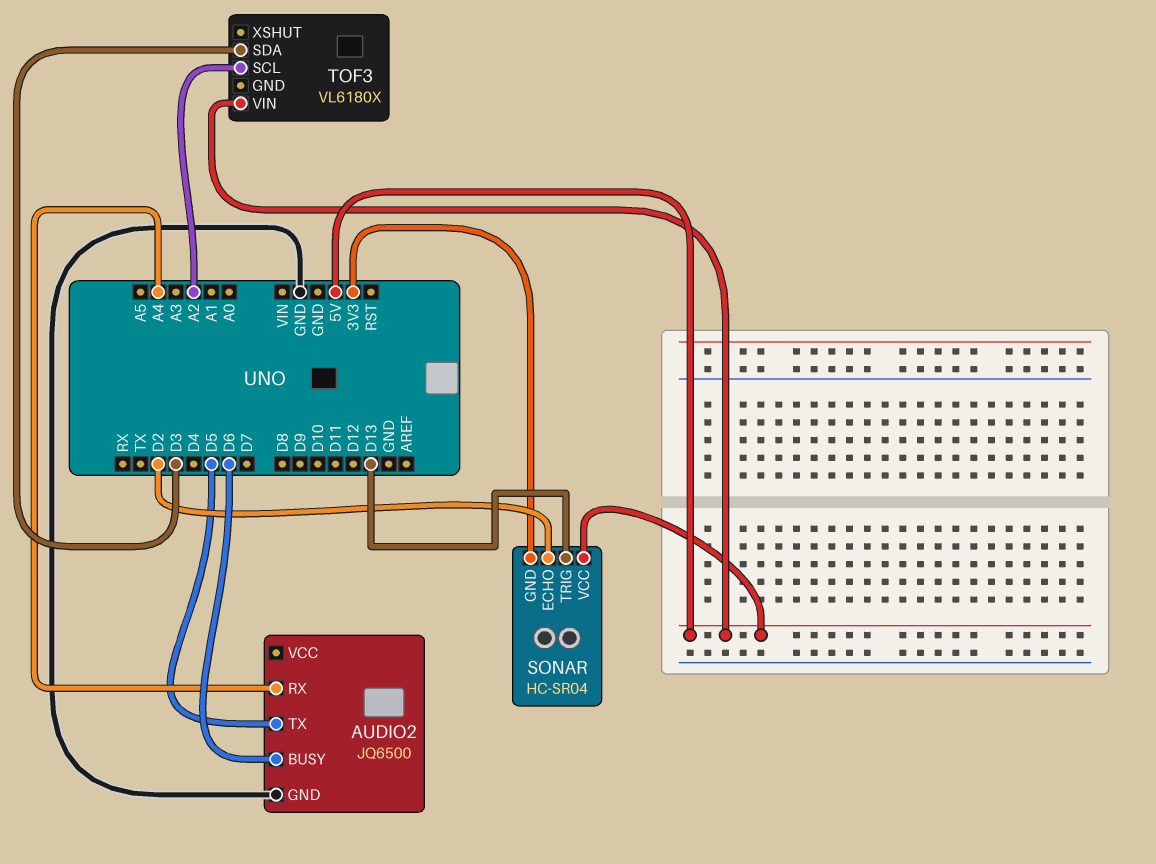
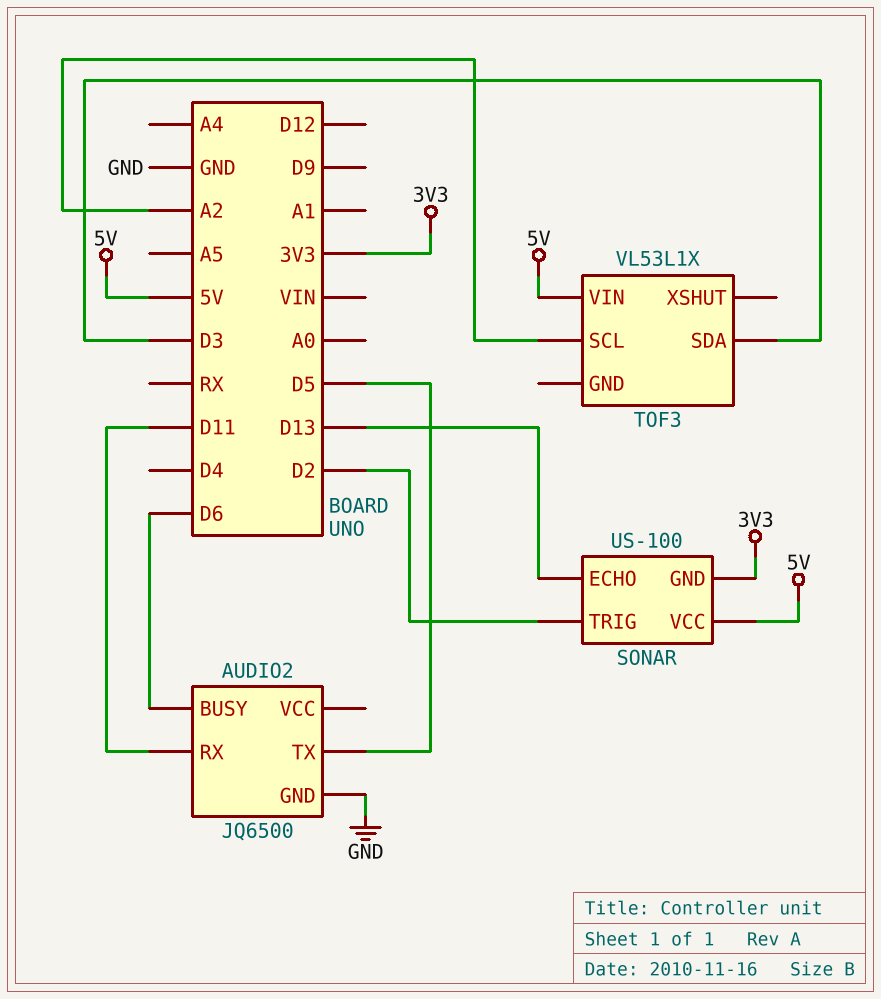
AUDIO2 pin RX: A4 -> D11
SONAR: HC-SR04 -> US-100
SONAR pin ECHO: D2 -> D13
SONAR pin TRIG: D13 -> D2
TOF3: VL6180X -> VL53L1X

